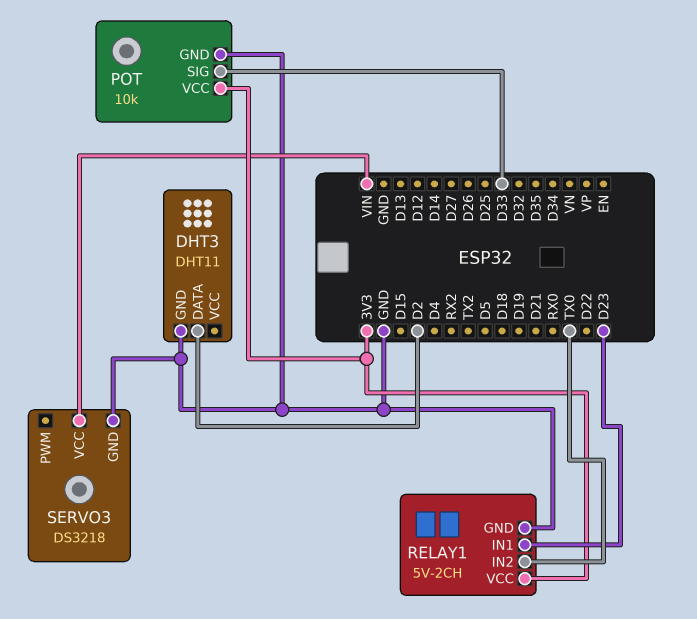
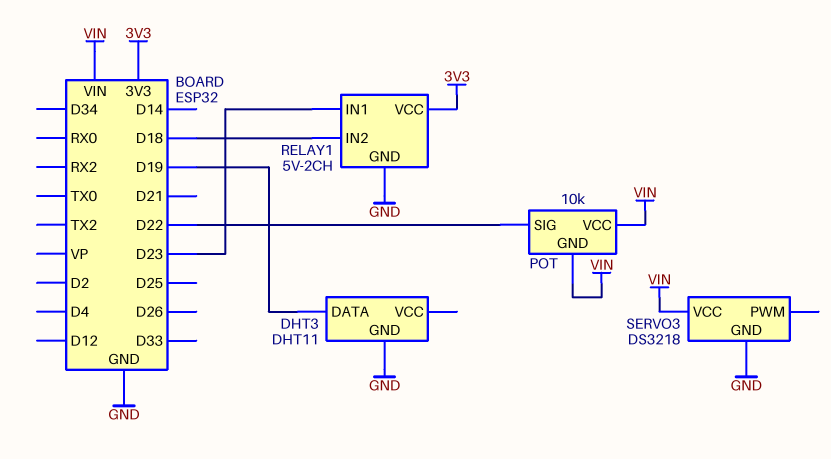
DHT3 pin DATA: D2 -> D19
POT pin GND: GND -> VIN
POT pin SIG: D33 -> D22
POT pin VCC: 3V3 -> VIN
RELAY1 pin IN2: TX0 -> D18

